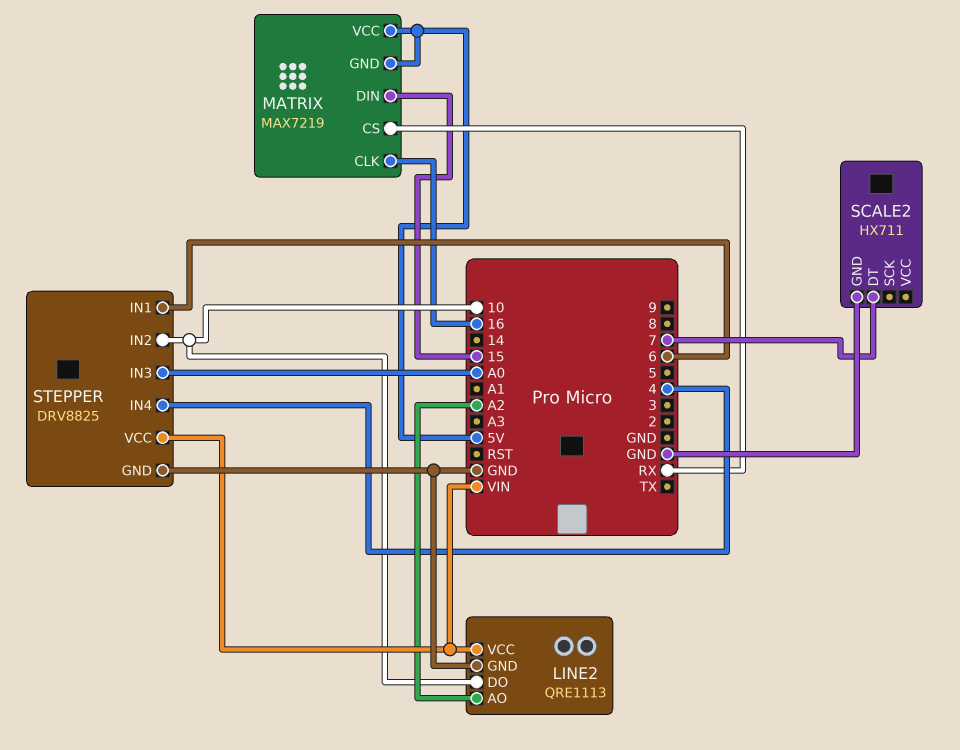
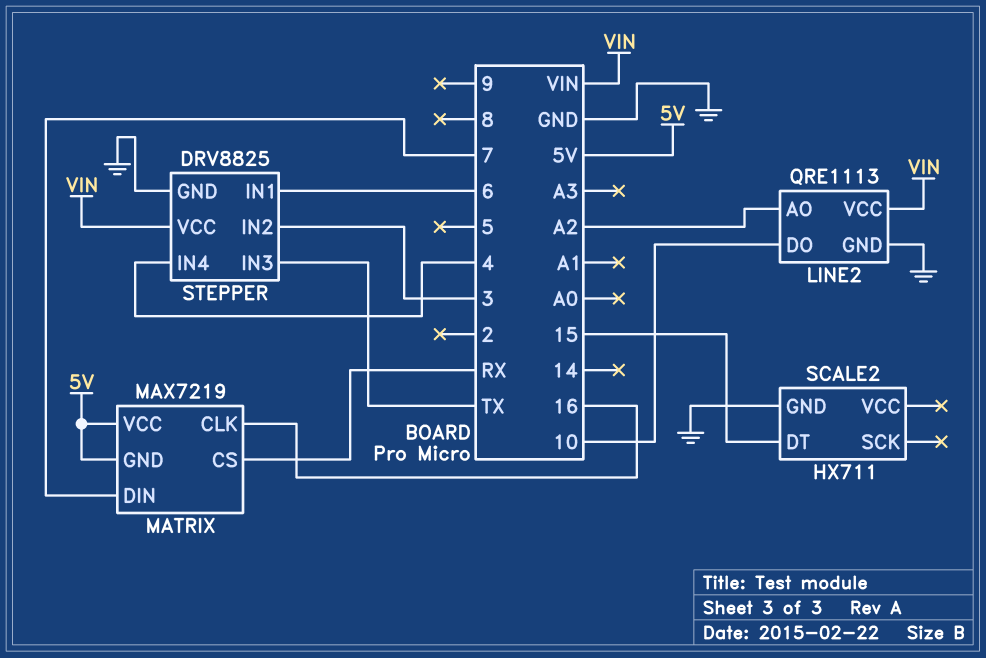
MATRIX pin DIN: 15 -> 7
SCALE2 pin DT: 7 -> 15
STEPPER pin IN2: 10 -> 3
STEPPER pin IN3: A0 -> TX

